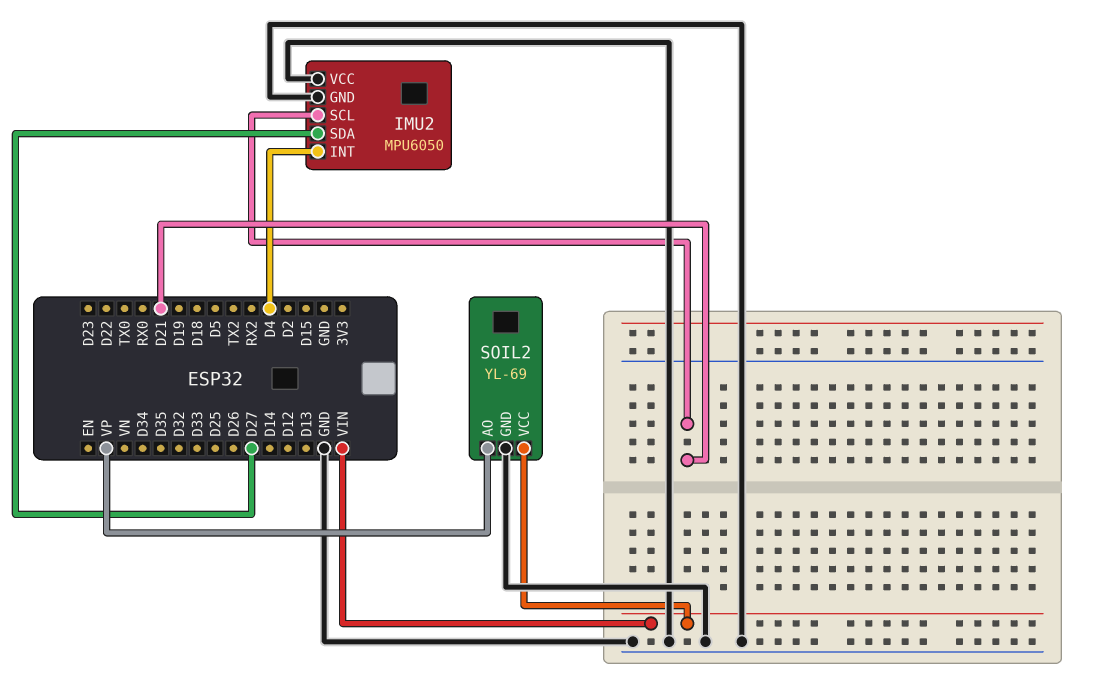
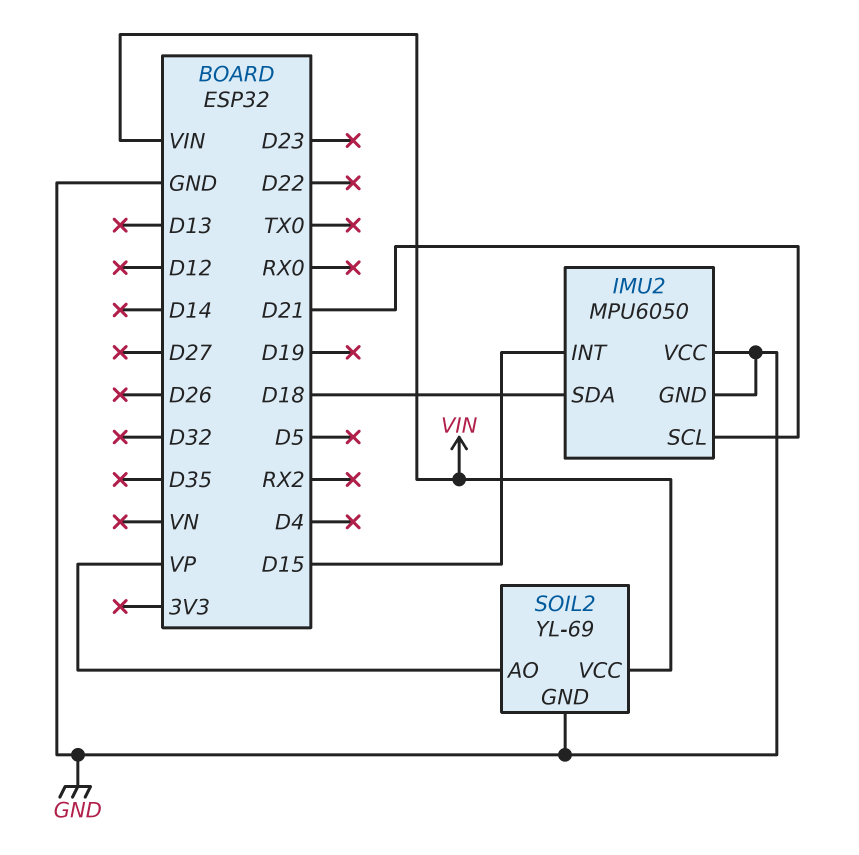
IMU2 pin INT: D4 -> D15
IMU2 pin SDA: D27 -> D18

